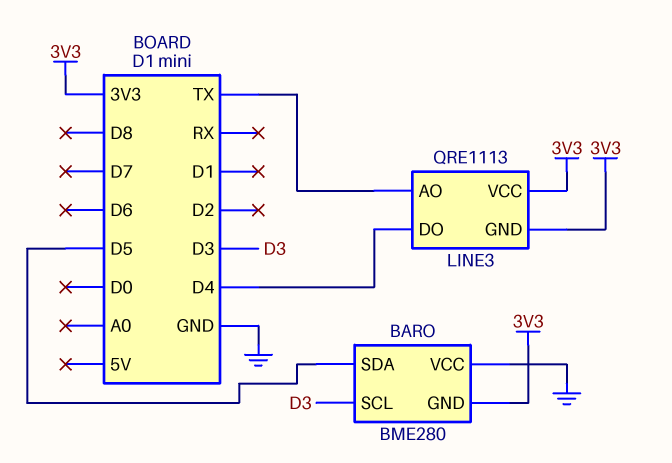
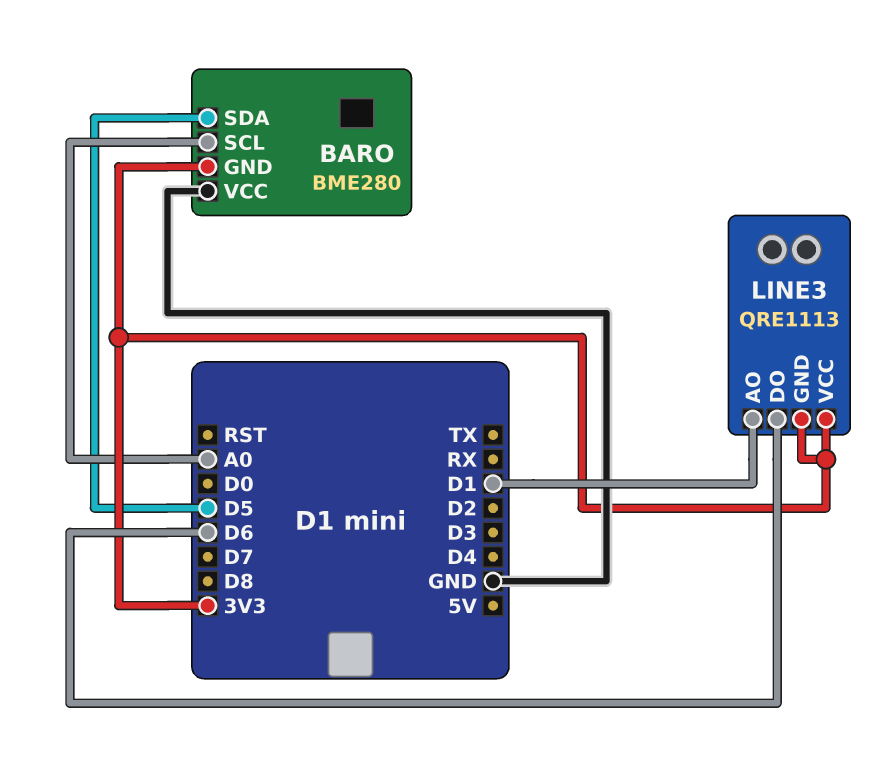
BARO pin SCL: D3 -> A0
LINE3 pin AO: TX -> D1
LINE3 pin DO: D4 -> D6

